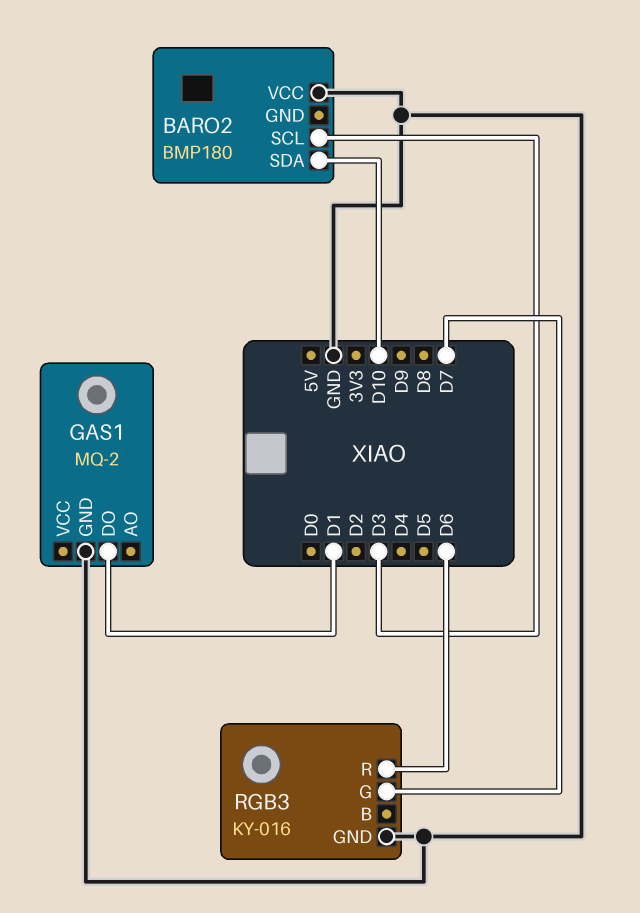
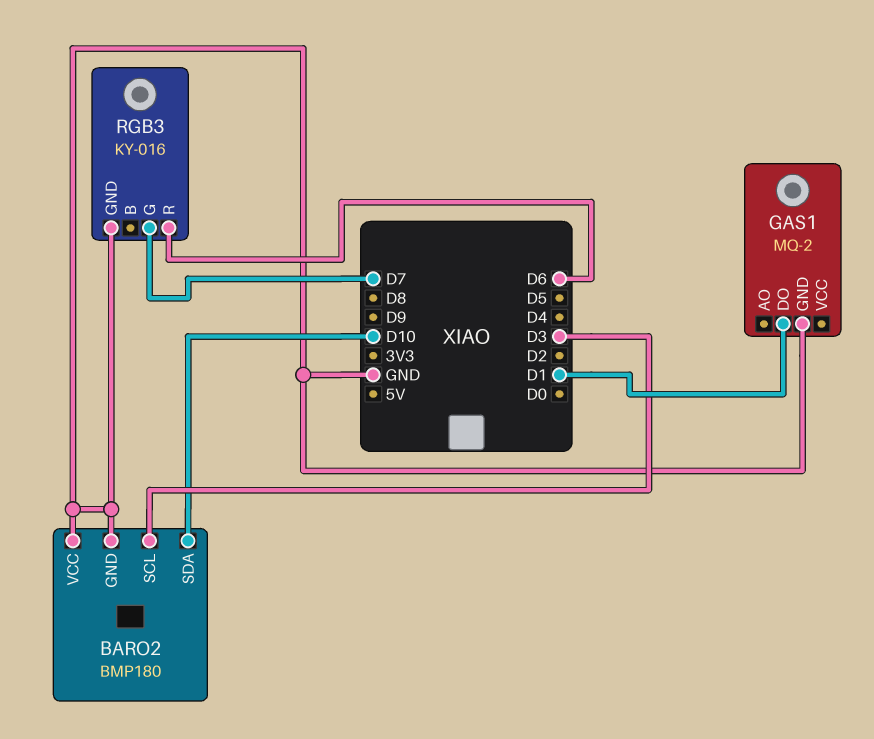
BARO2 pin GND: none -> GND

